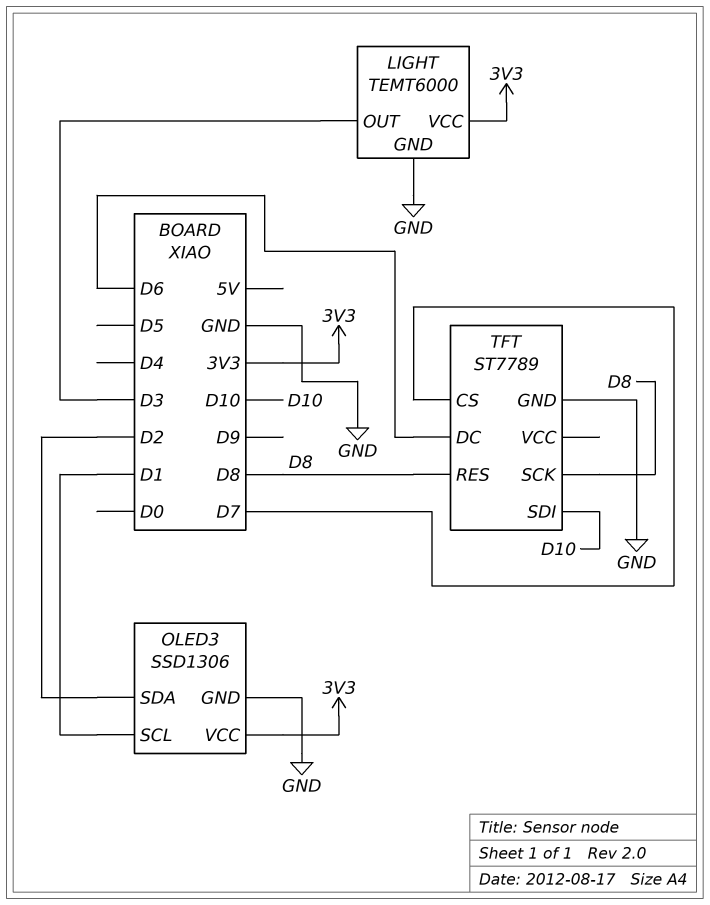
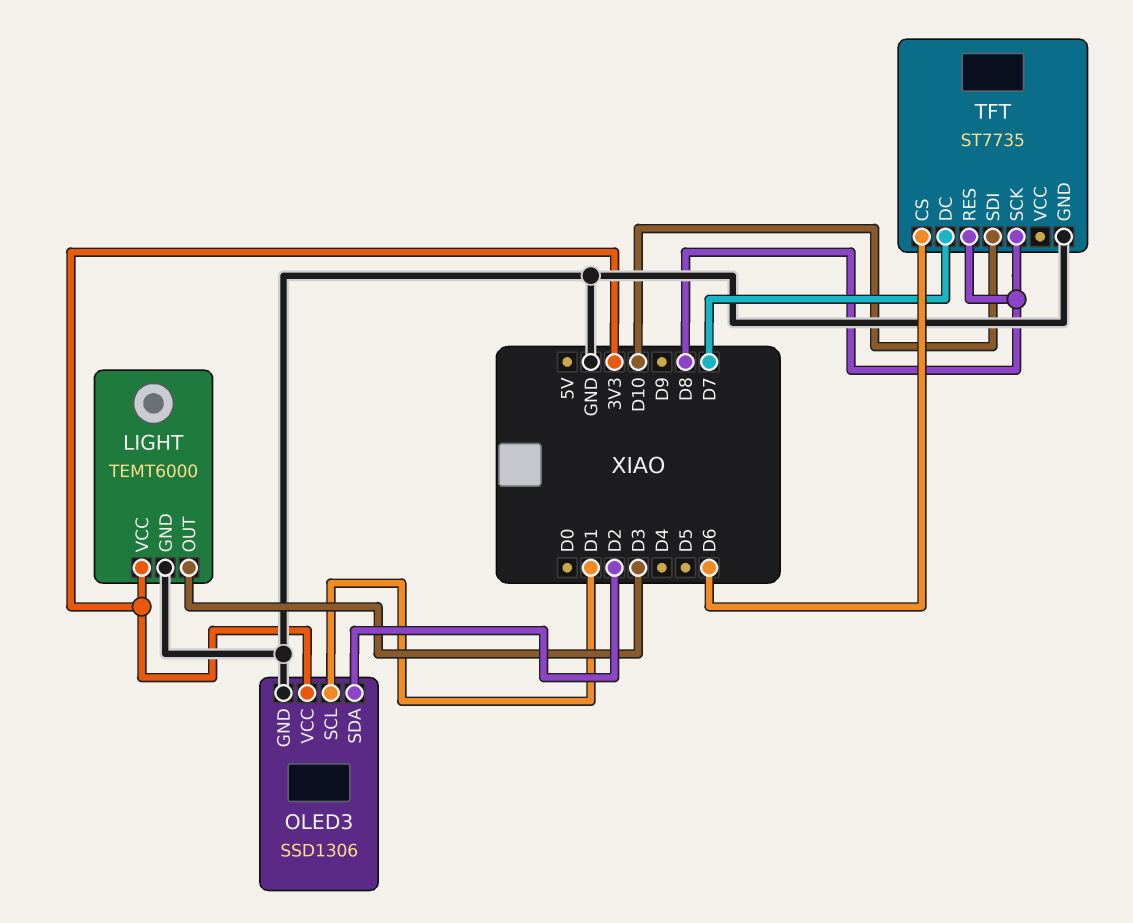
TFT: ST7789 -> ST7735
TFT pin CS: D7 -> D6
TFT pin DC: D6 -> D7

